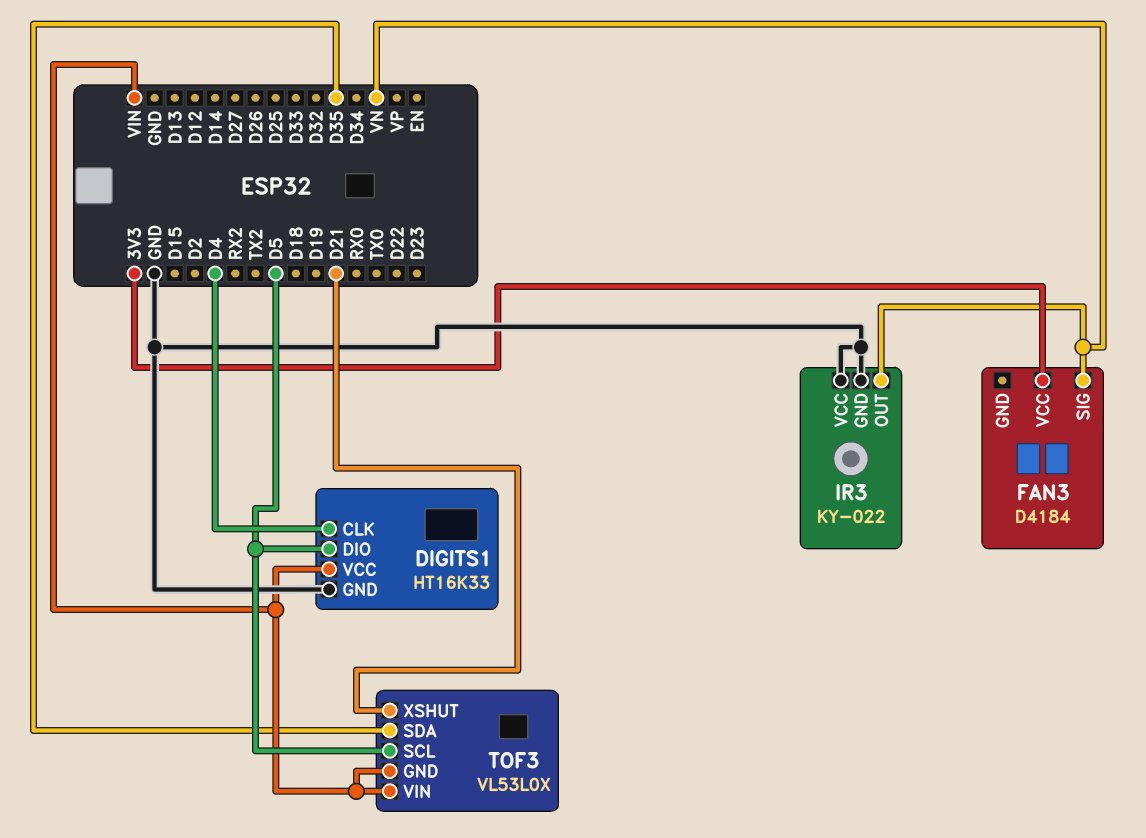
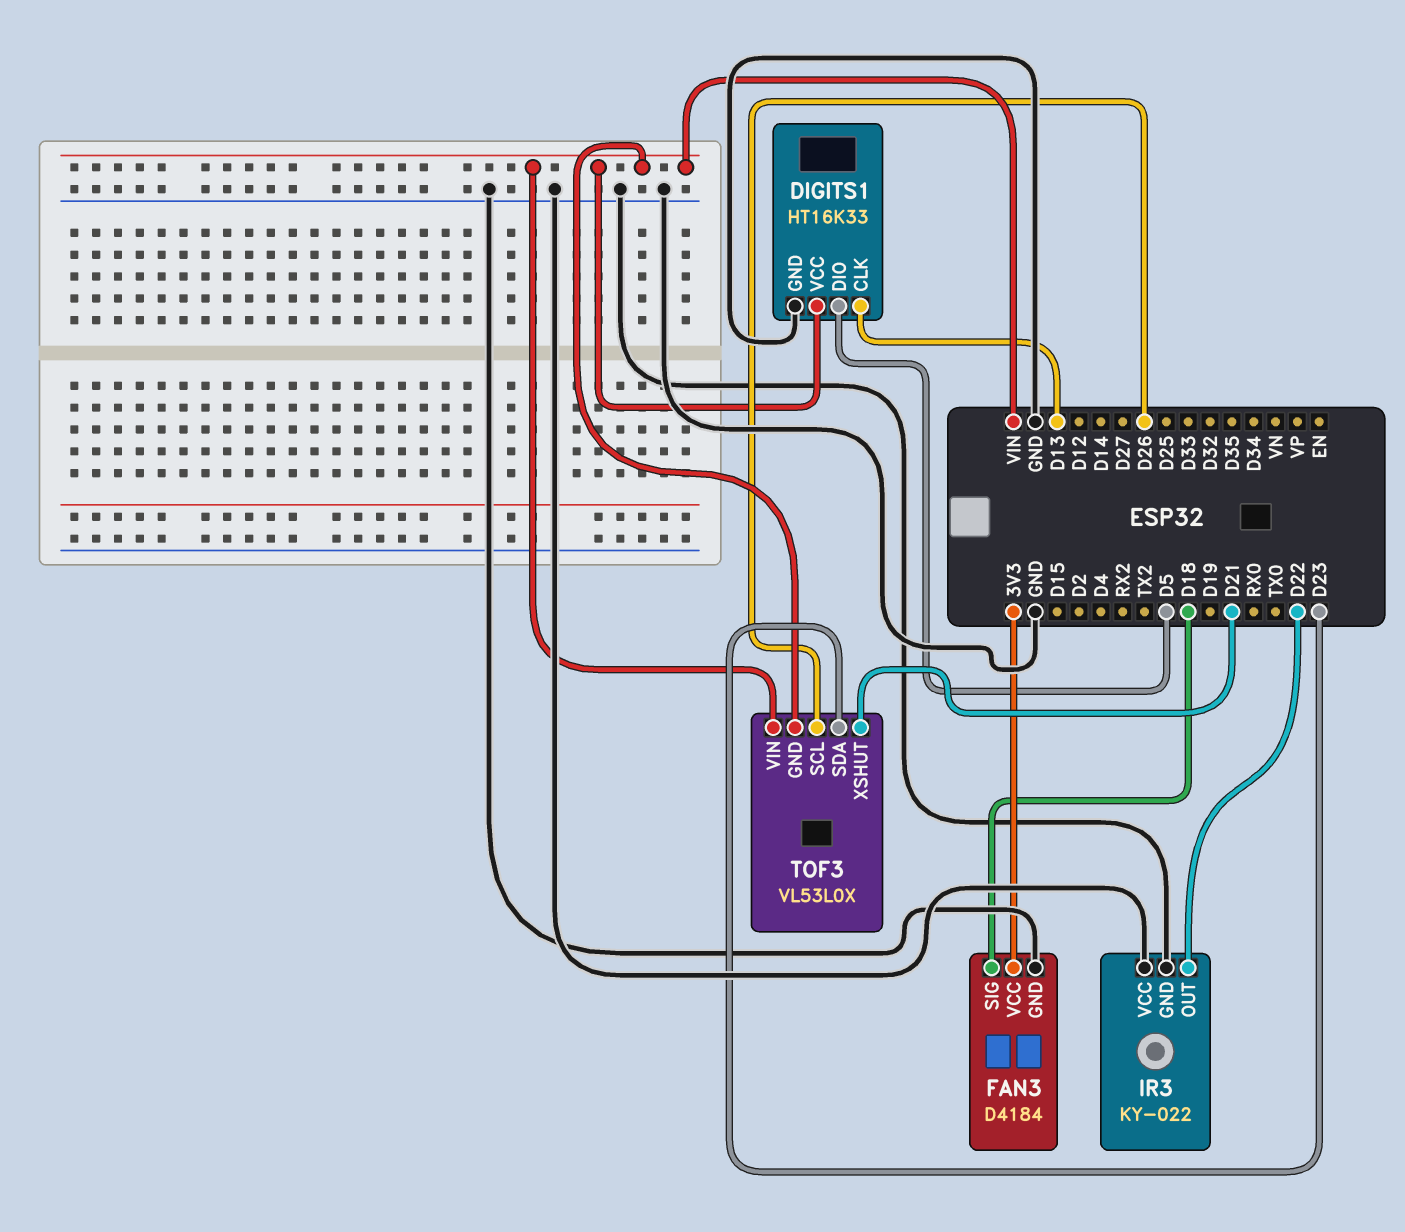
DIGITS1 pin CLK: D4 -> D13
FAN3 pin GND: none -> GND
FAN3 pin SIG: VN -> D18
IR3 pin OUT: VN -> D22
TOF3 pin SCL: D5 -> D26
TOF3 pin SDA: D35 -> D23

